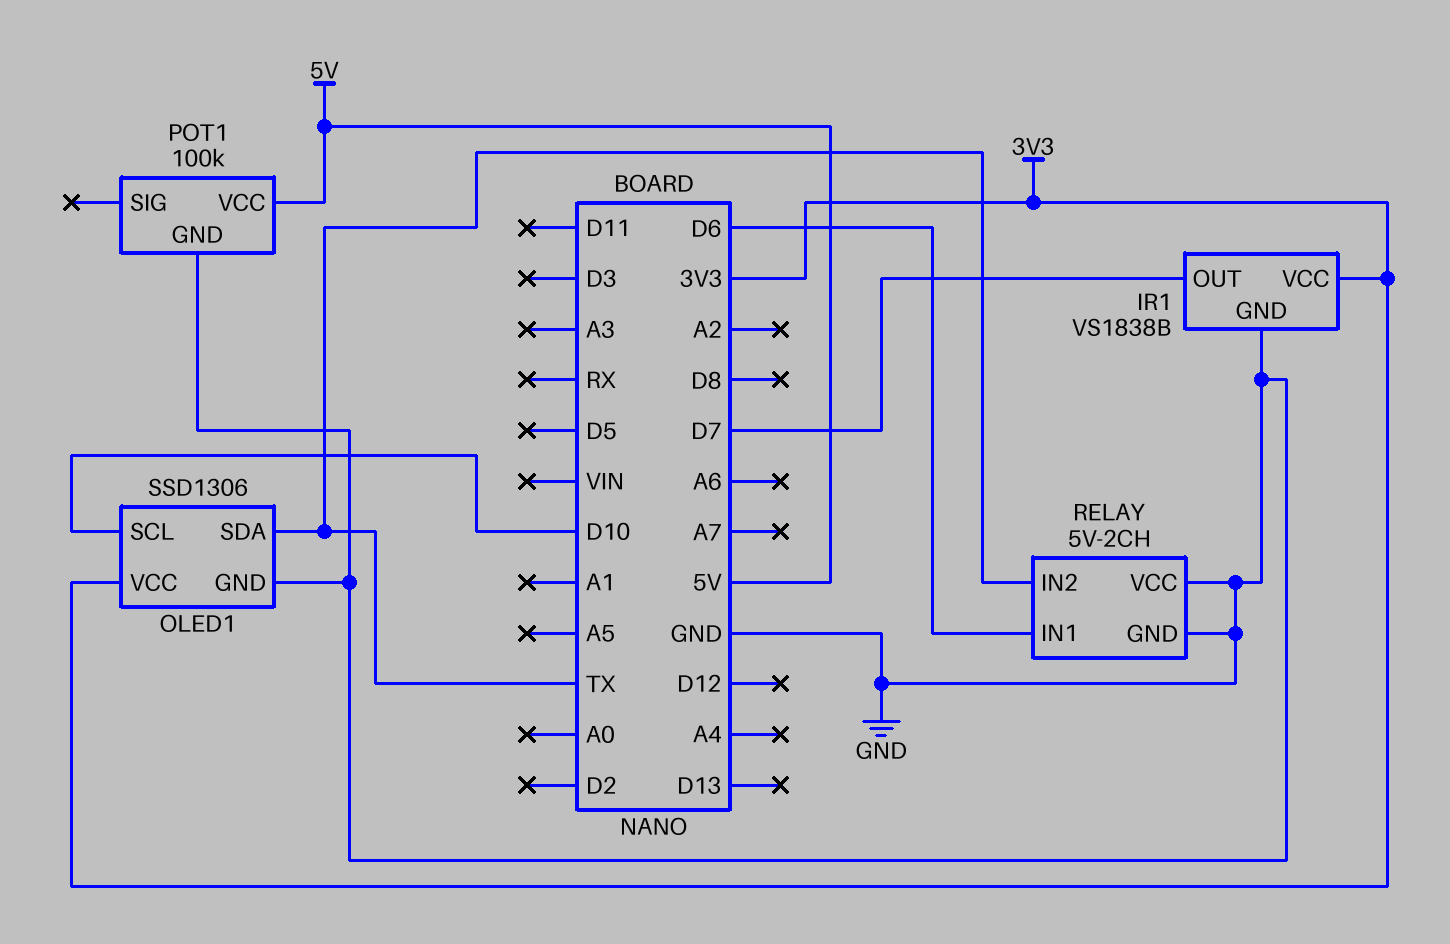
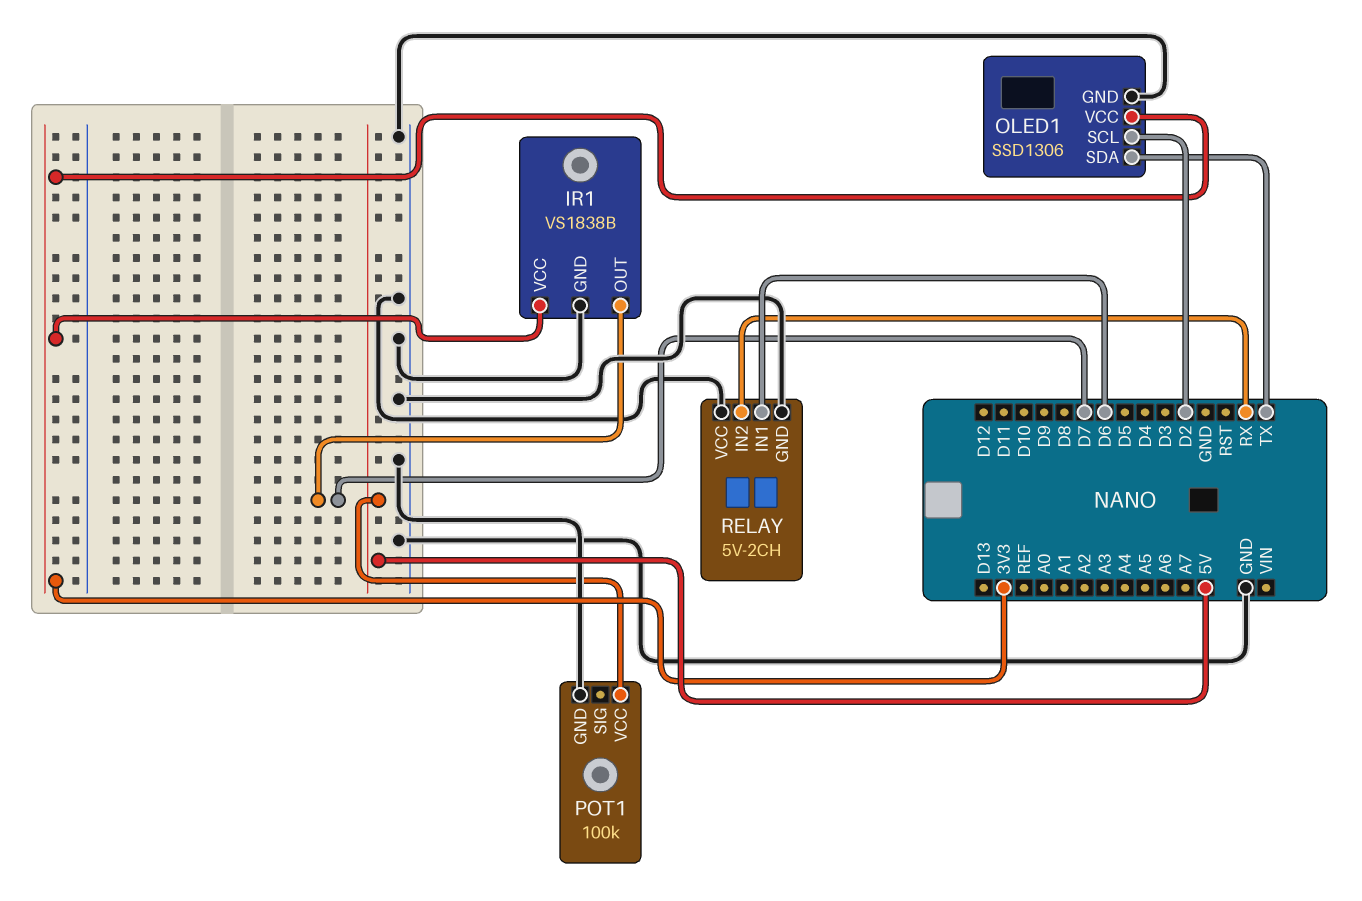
OLED1 pin SCL: D10 -> D2
RELAY pin IN2: TX -> RX

